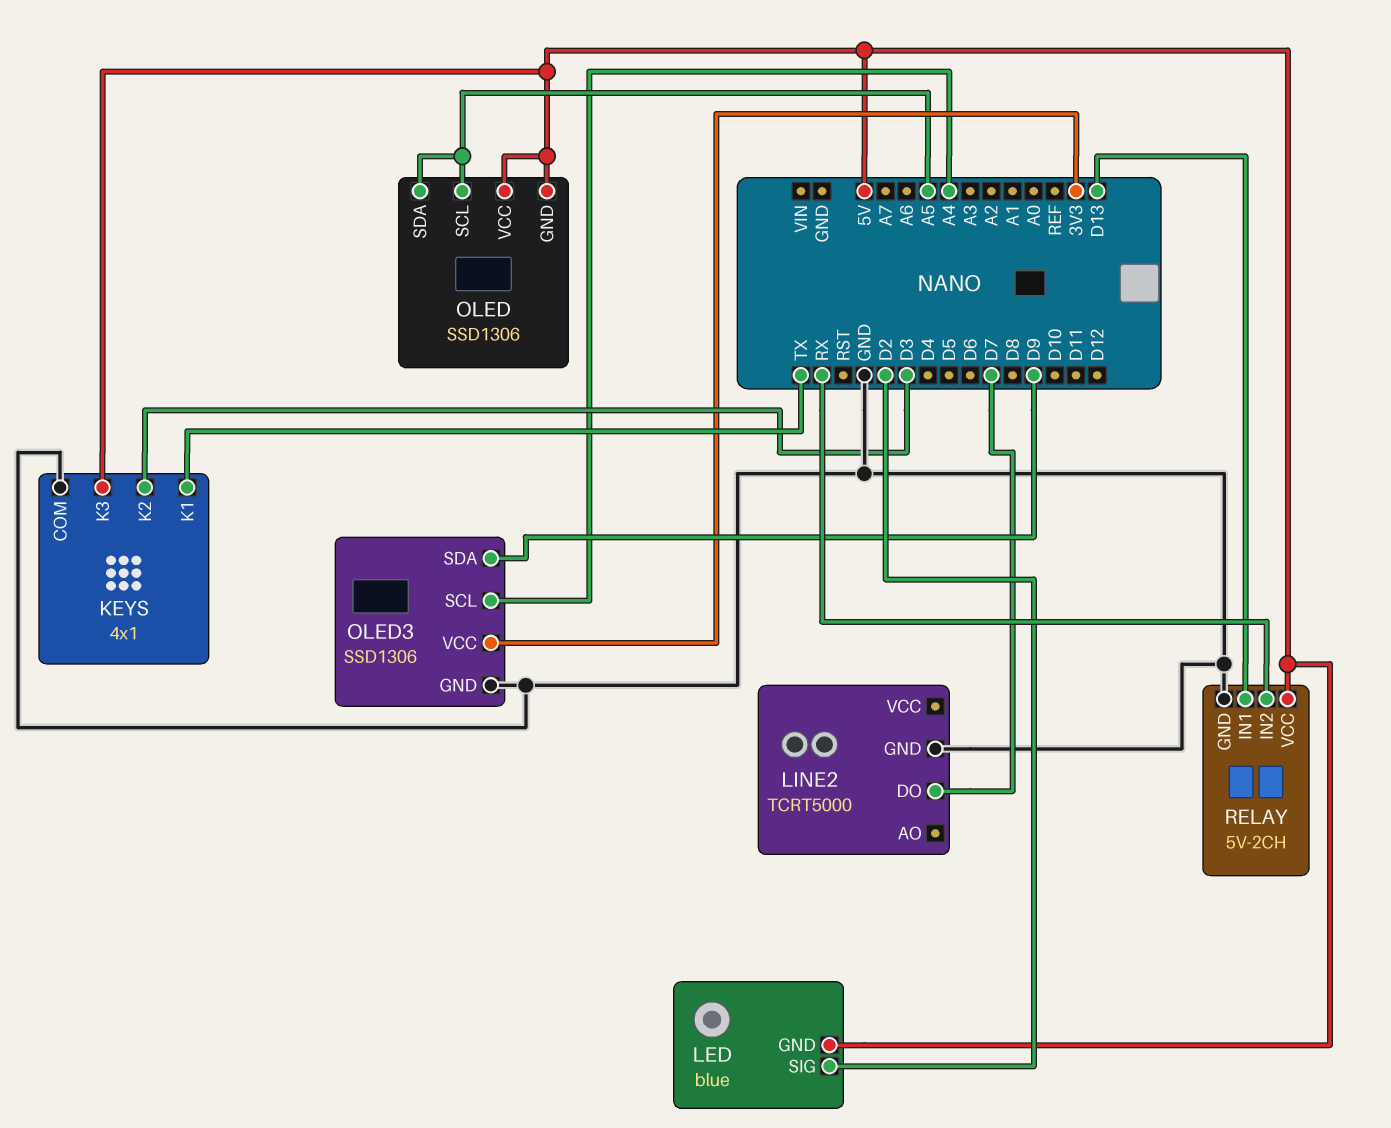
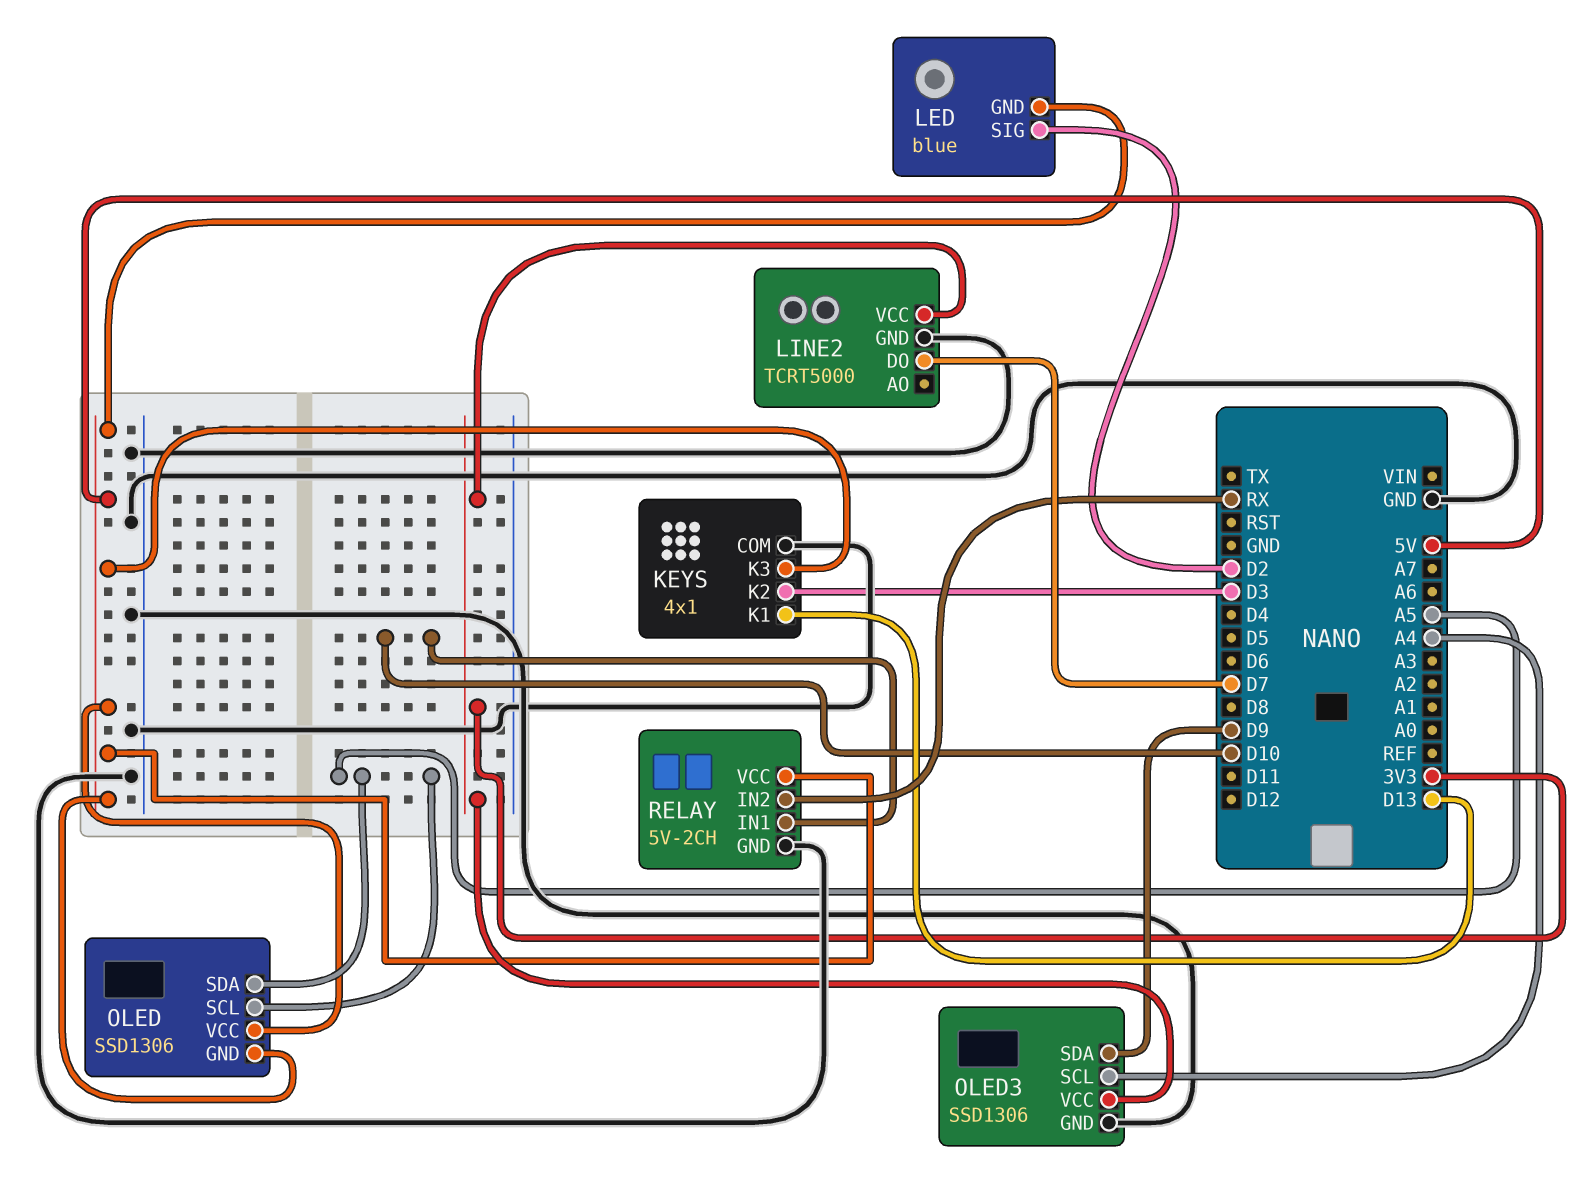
KEYS pin K1: TX -> D13
LINE2 pin VCC: none -> 3V3
RELAY pin IN1: D13 -> D10

